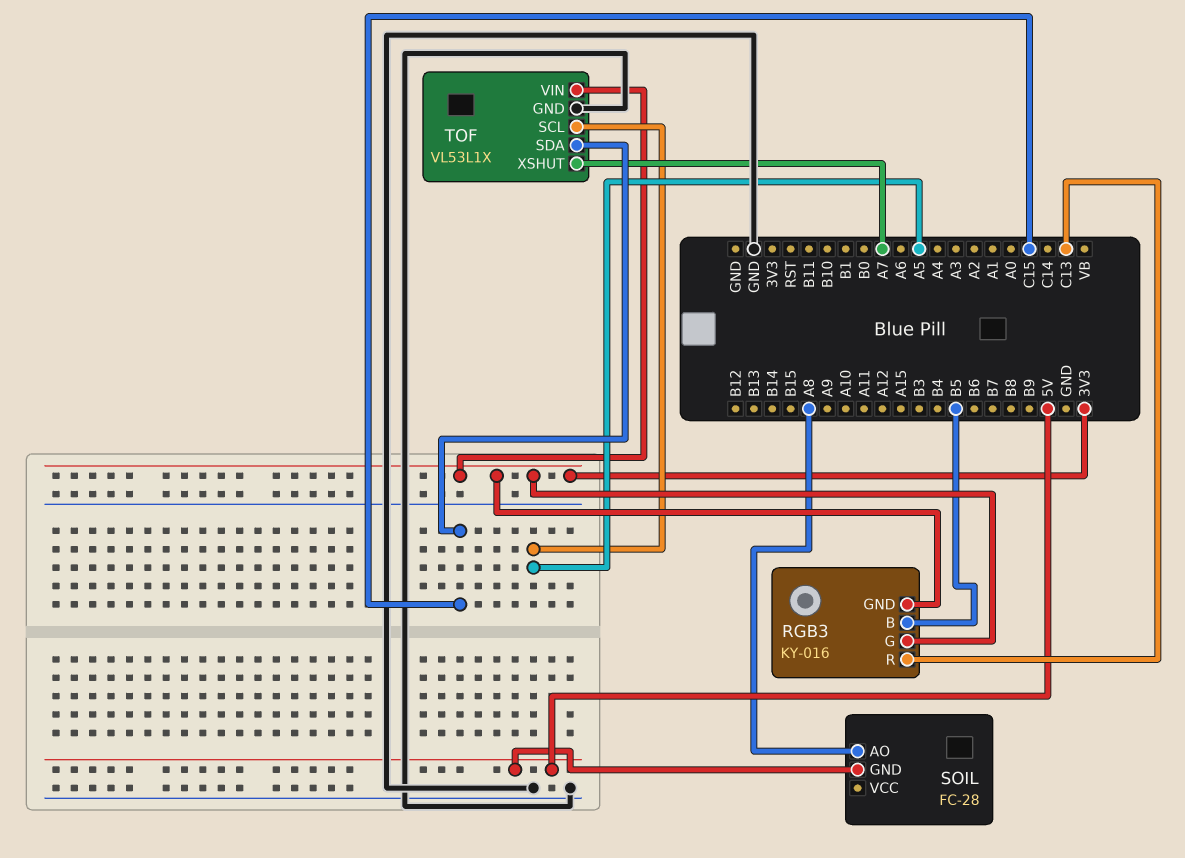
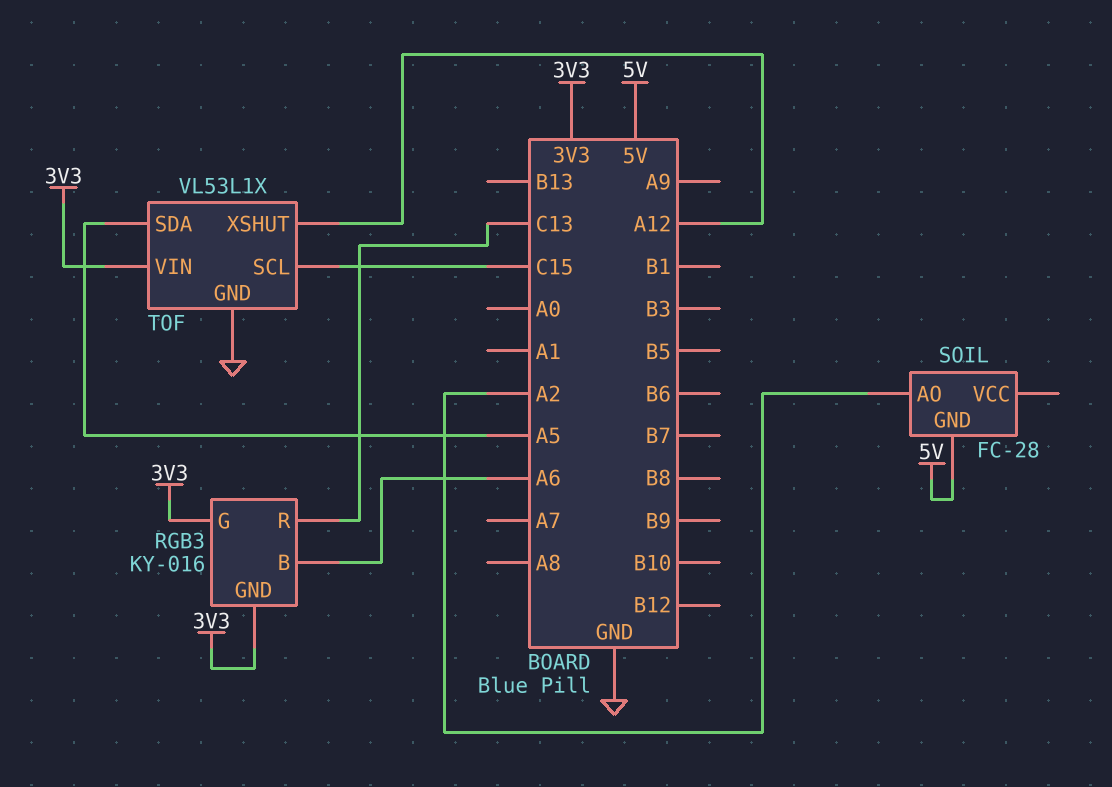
RGB3 pin B: B5 -> A6
SOIL pin AO: A8 -> A2
TOF pin SCL: A5 -> C15
TOF pin SDA: C15 -> A5
TOF pin XSHUT: A7 -> A12

